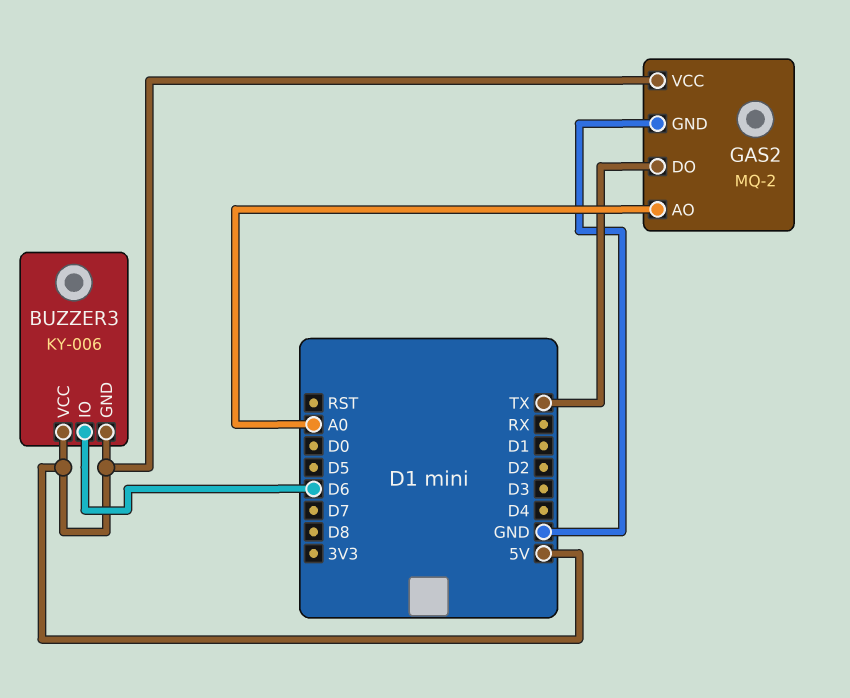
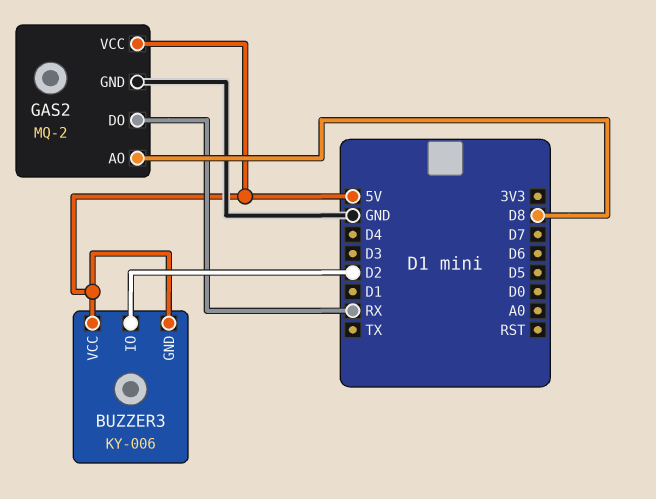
BUZZER3 pin IO: D6 -> D2
GAS2 pin AO: A0 -> D8
GAS2 pin DO: TX -> RX

